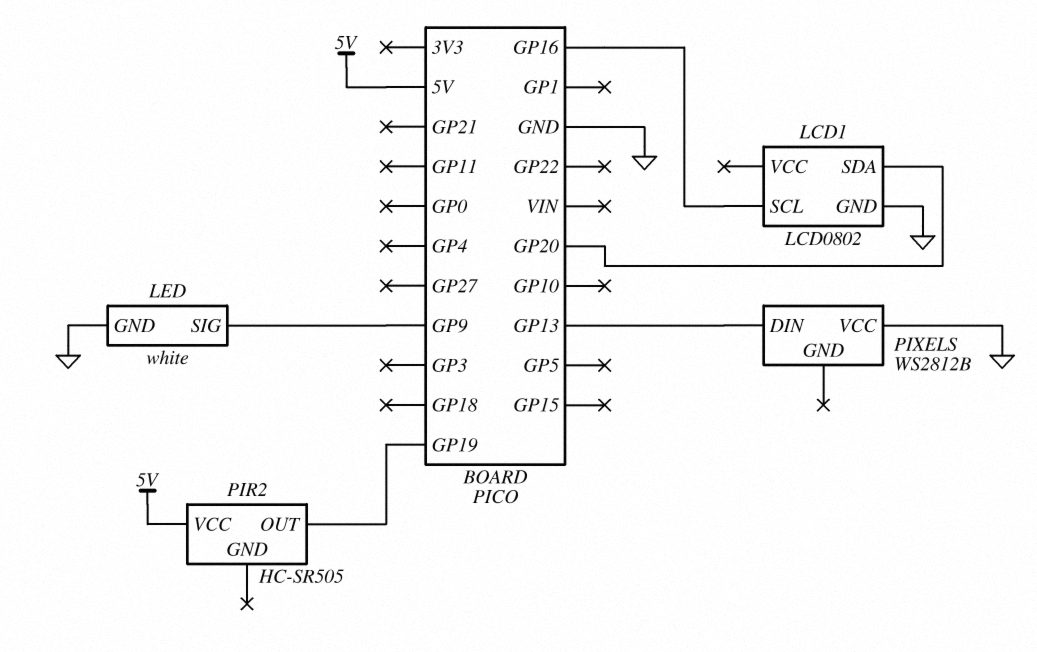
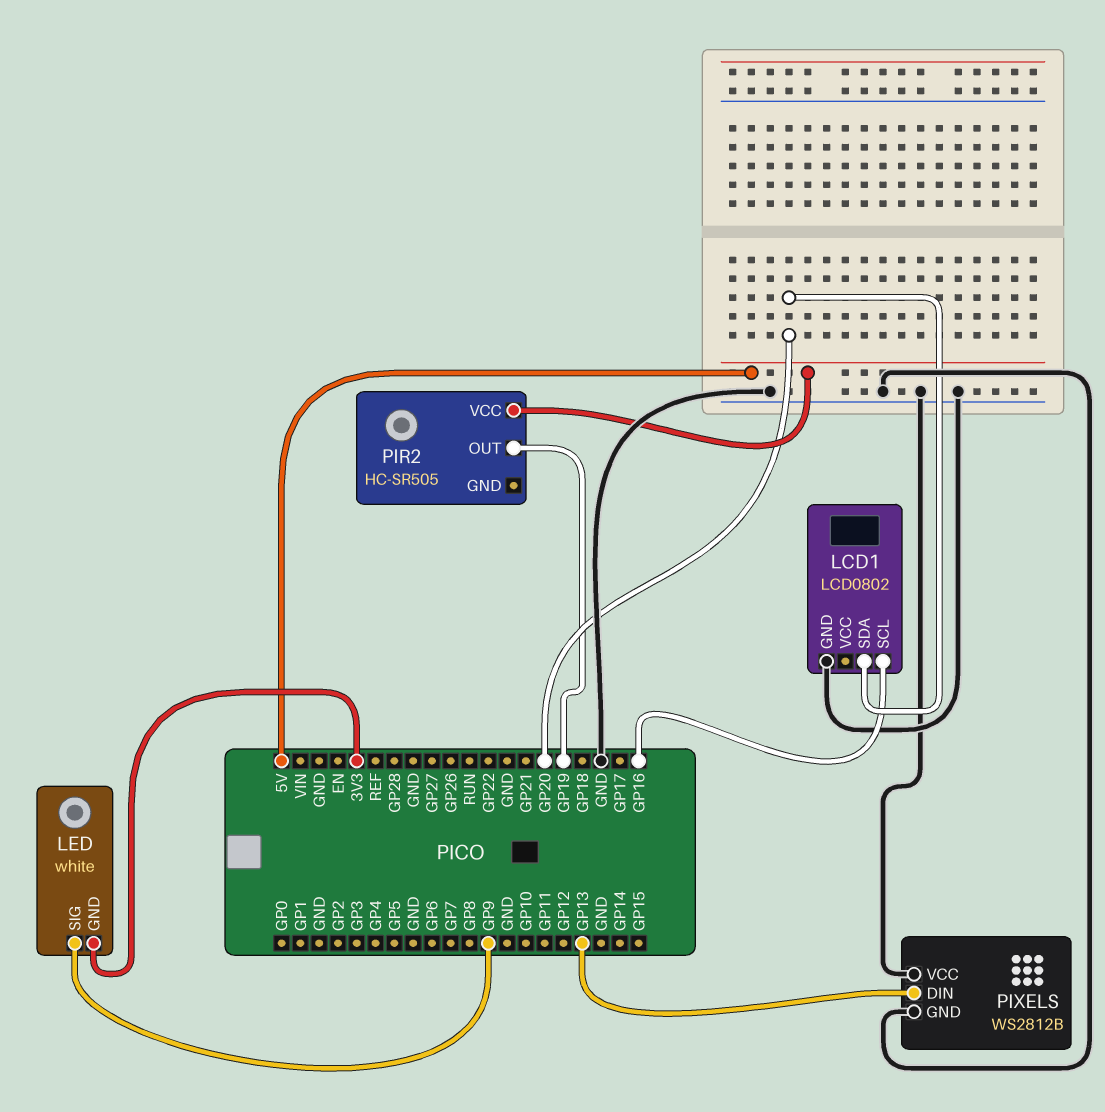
LED pin GND: GND -> 3V3
PIXELS pin GND: none -> GND

